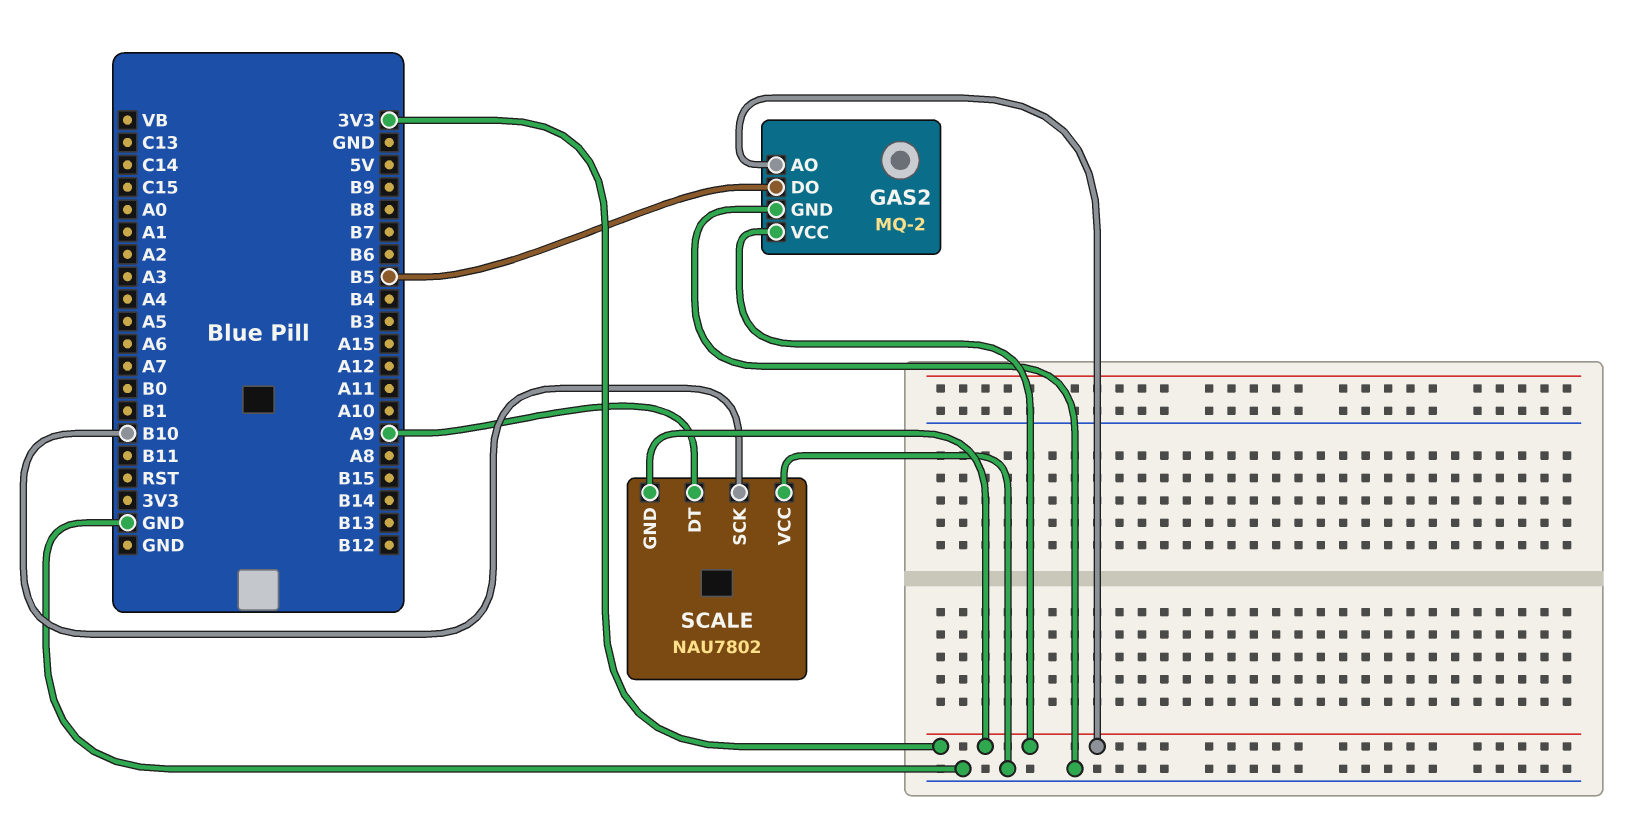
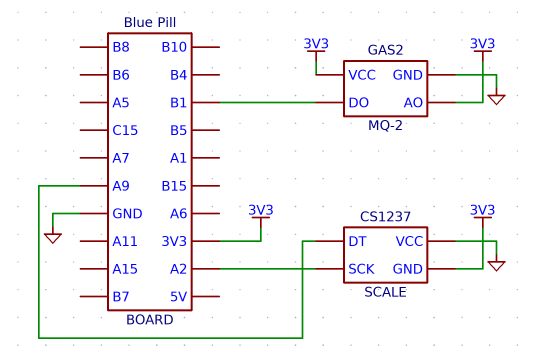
GAS2 pin DO: B5 -> B1
SCALE: NAU7802 -> CS1237
SCALE pin SCK: B10 -> A2

